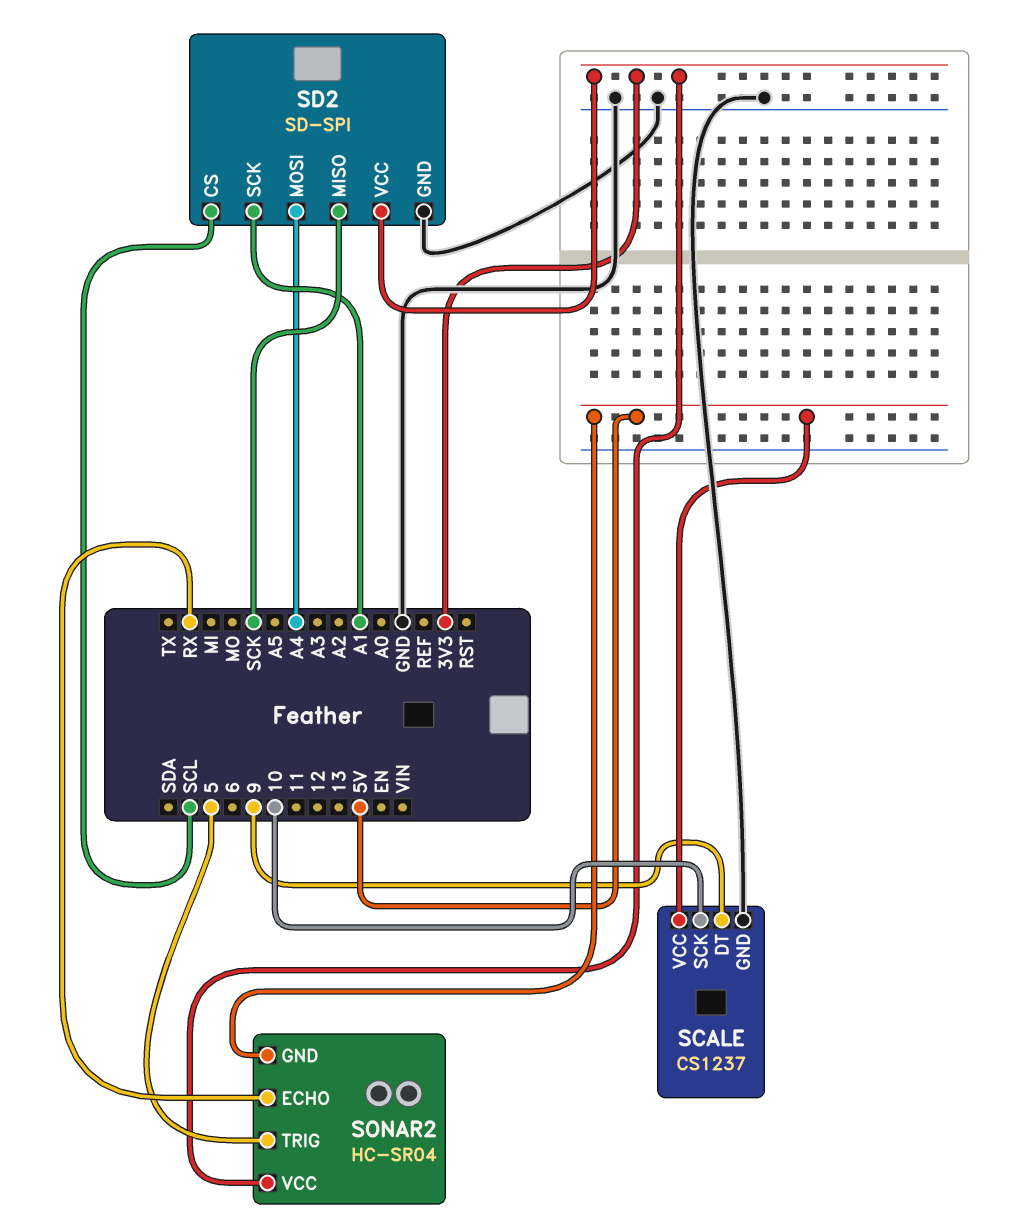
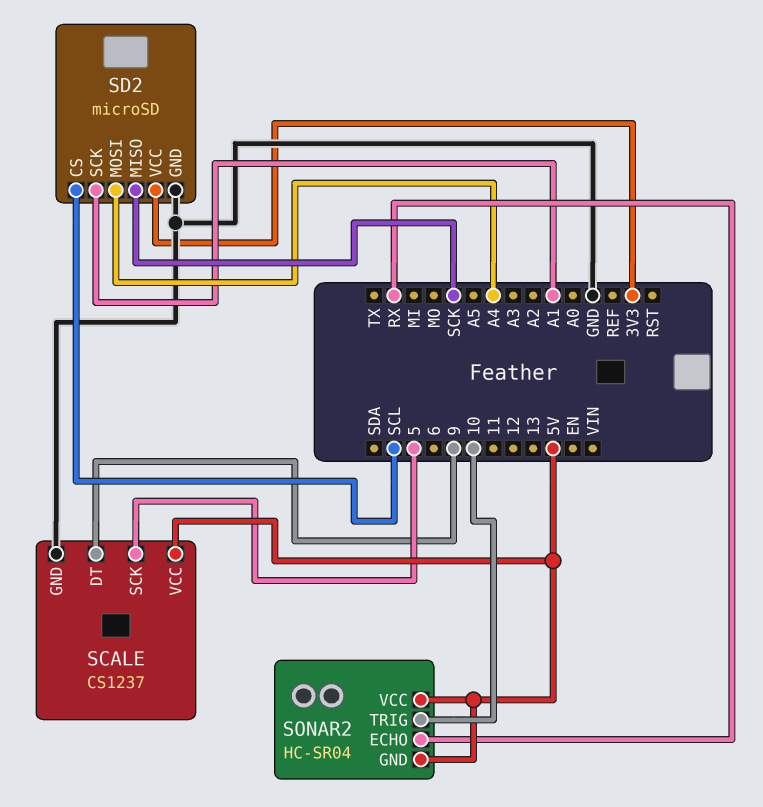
SCALE pin SCK: 10 -> 5
SD2: SD-SPI -> microSD
SONAR2 pin TRIG: 5 -> 10
SONAR2 pin VCC: 3V3 -> 5V

